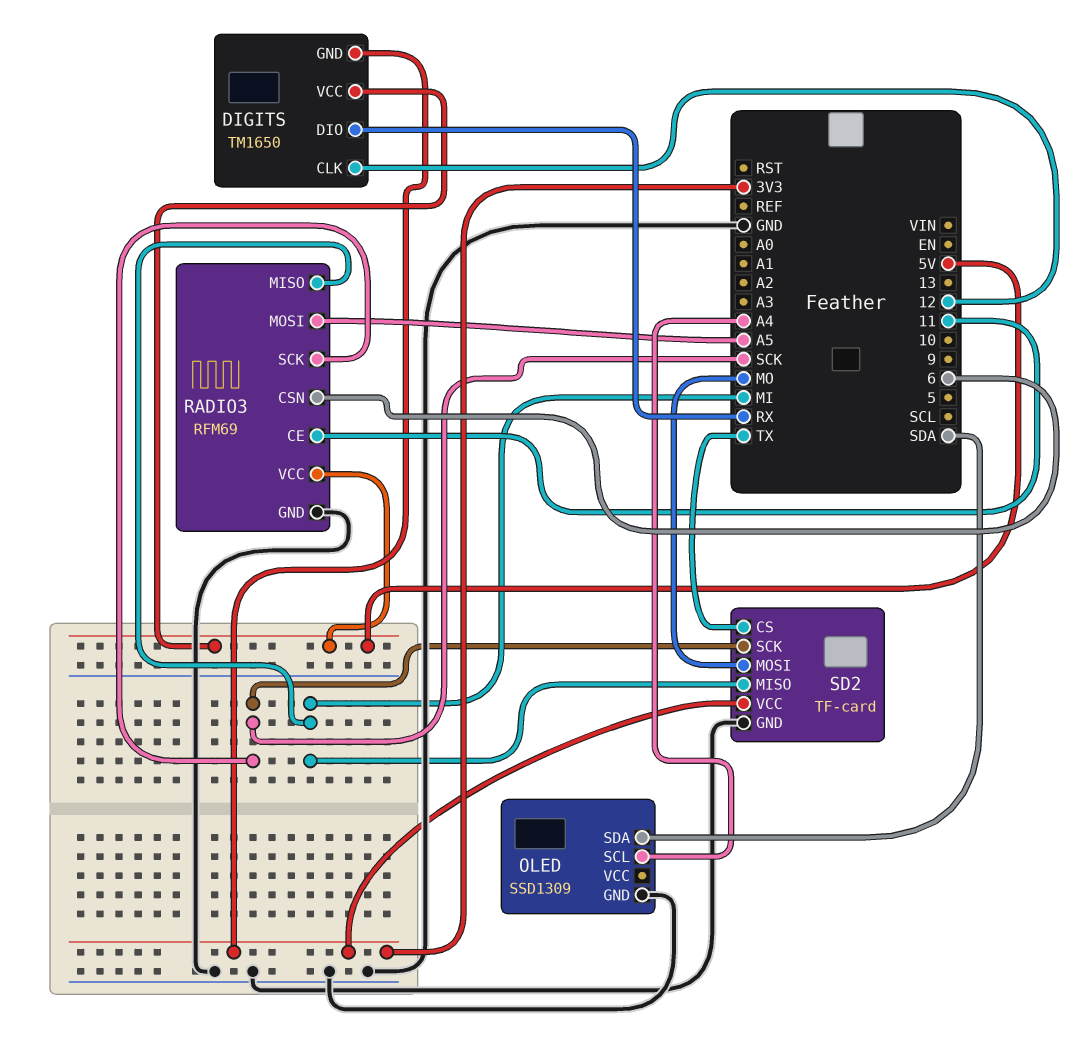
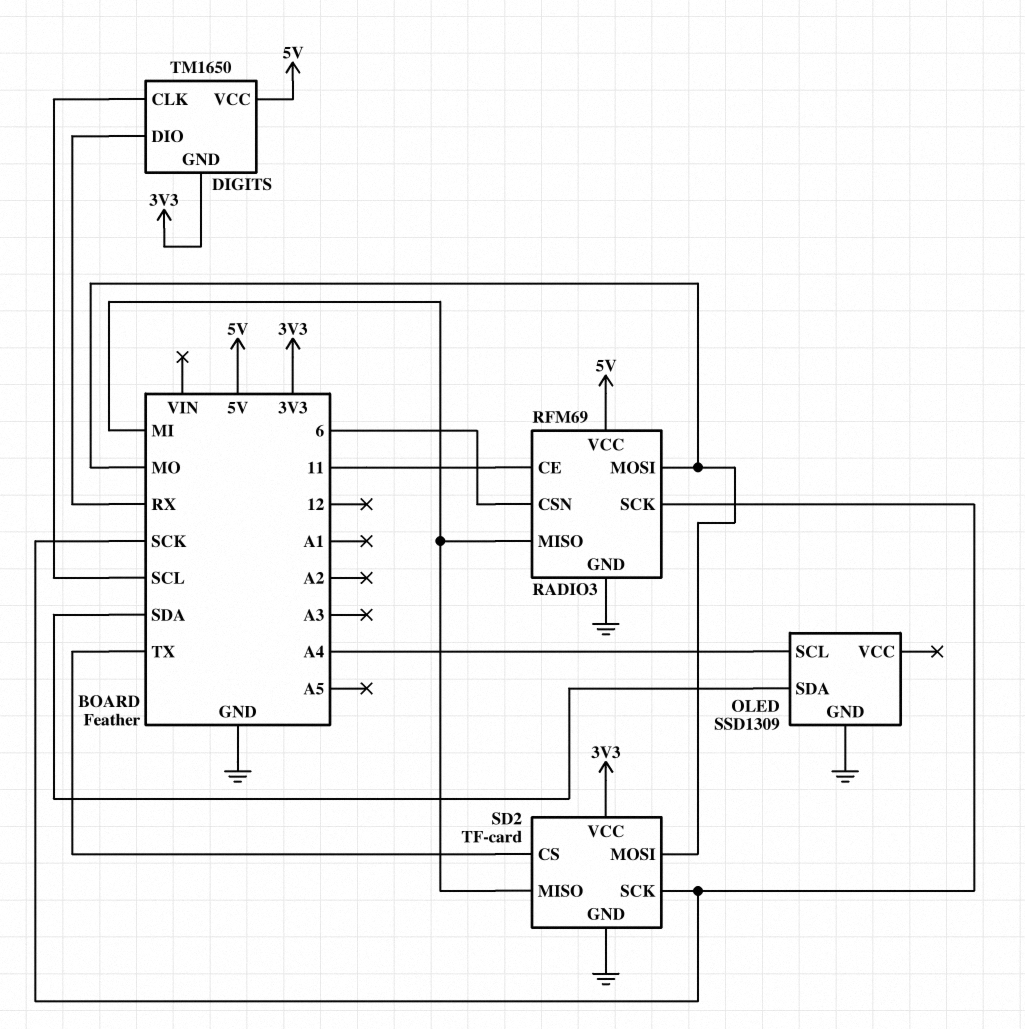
DIGITS pin CLK: 12 -> SCL
RADIO3 pin MOSI: A5 -> MO

